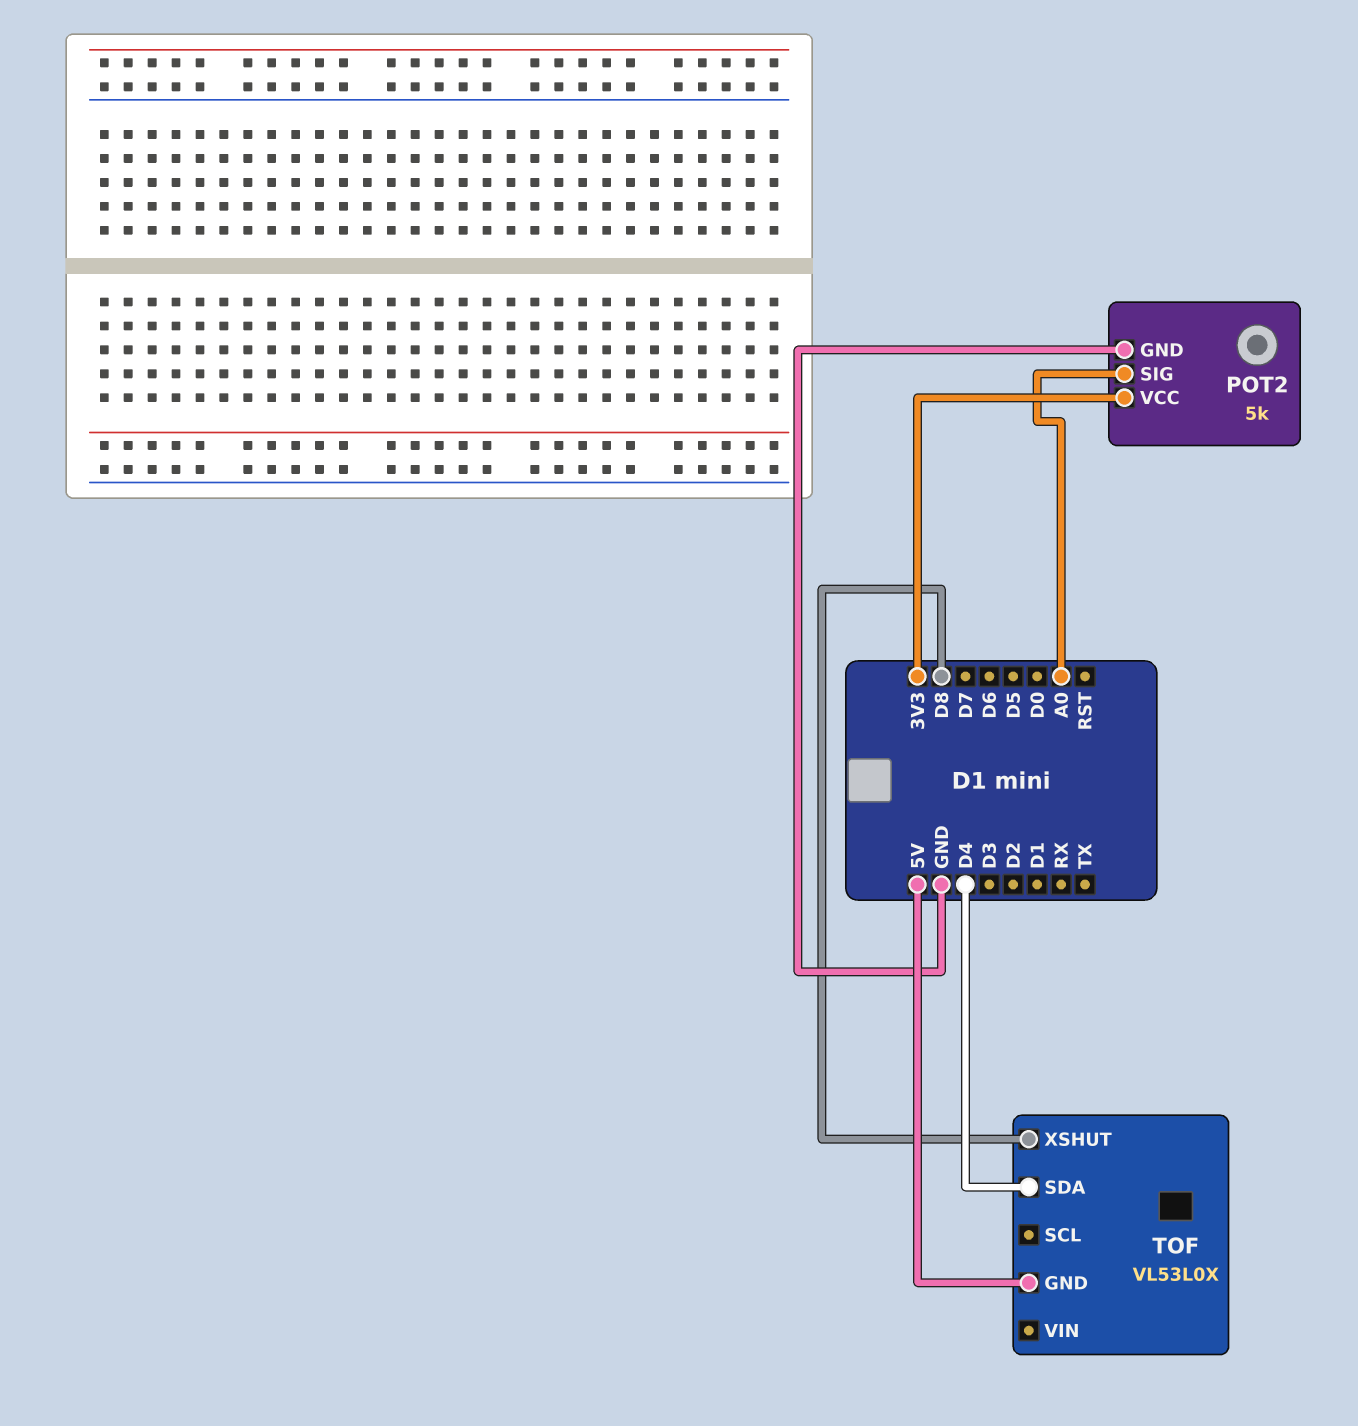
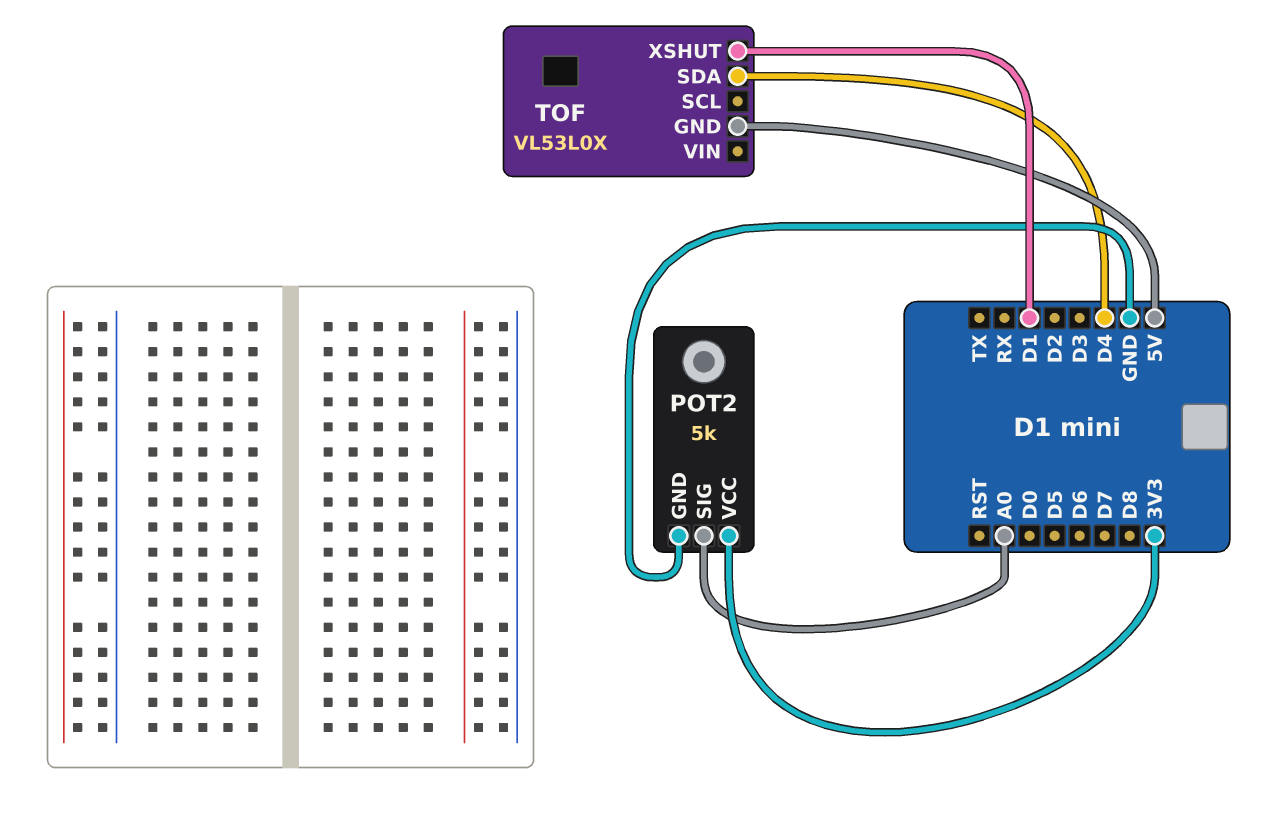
TOF pin XSHUT: D8 -> D1

